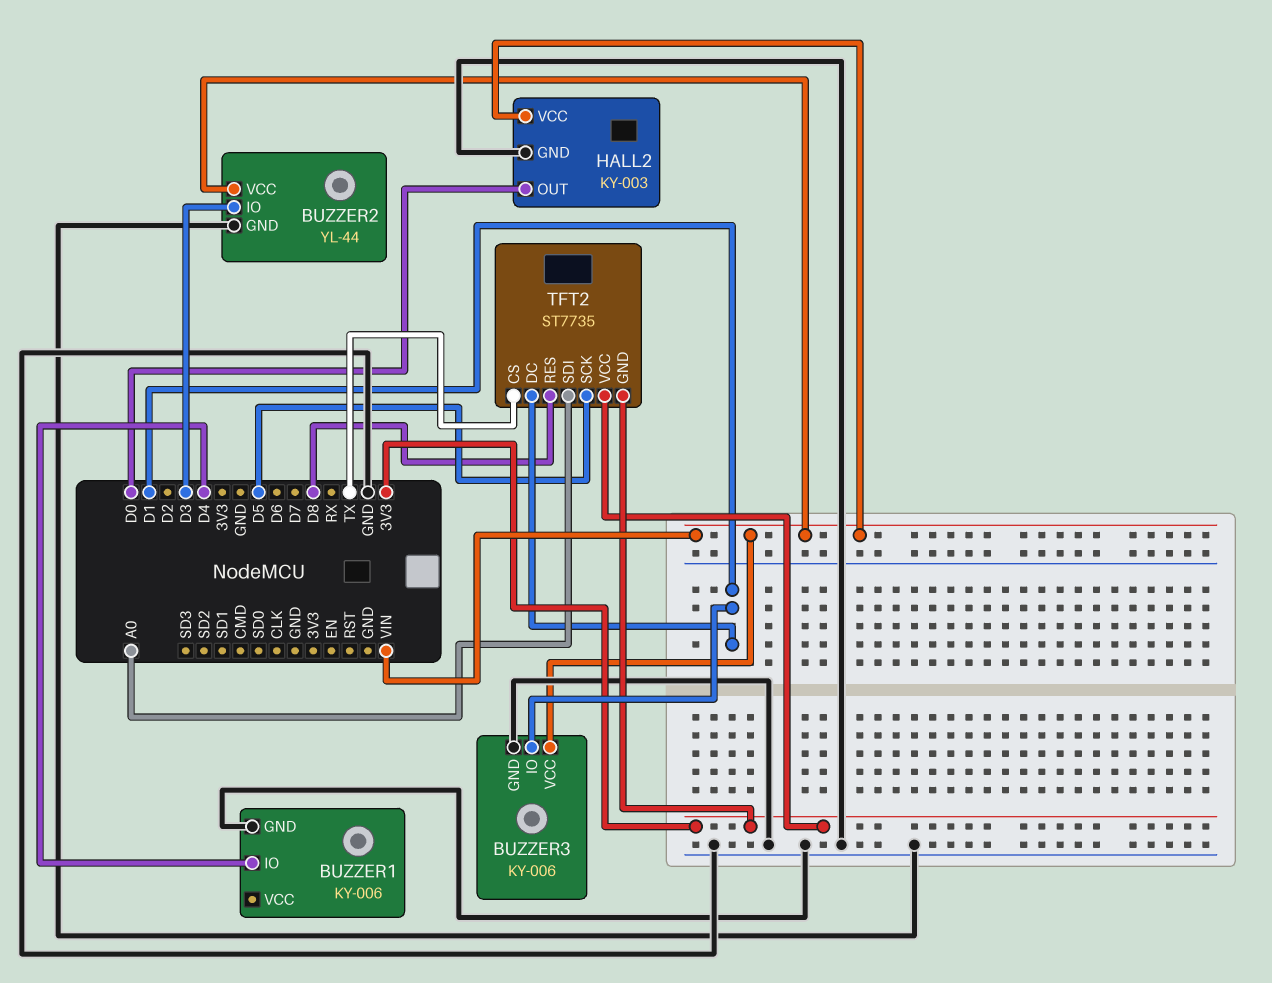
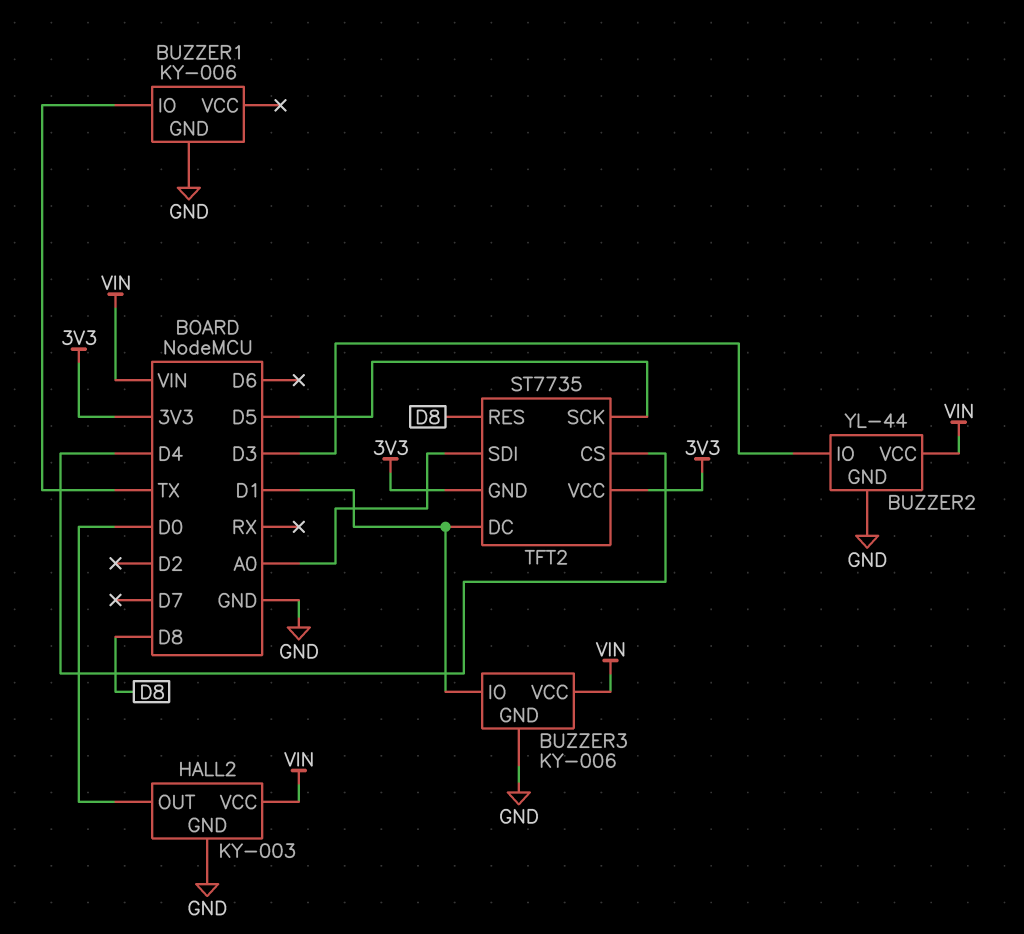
BUZZER1 pin IO: D4 -> TX
TFT2 pin CS: TX -> D4

